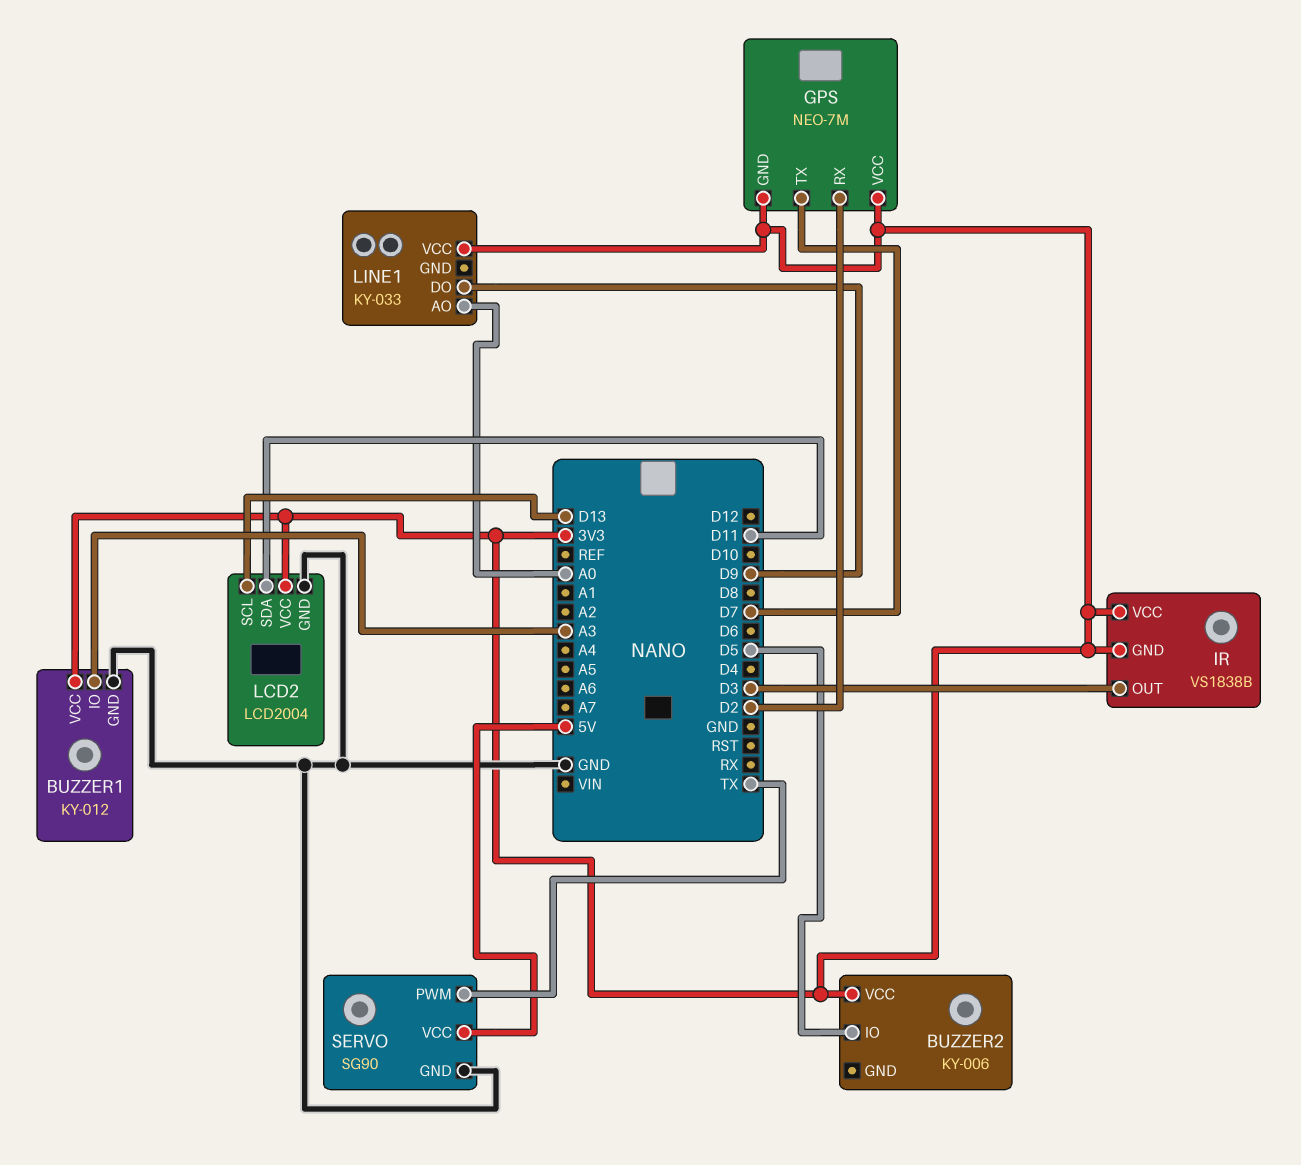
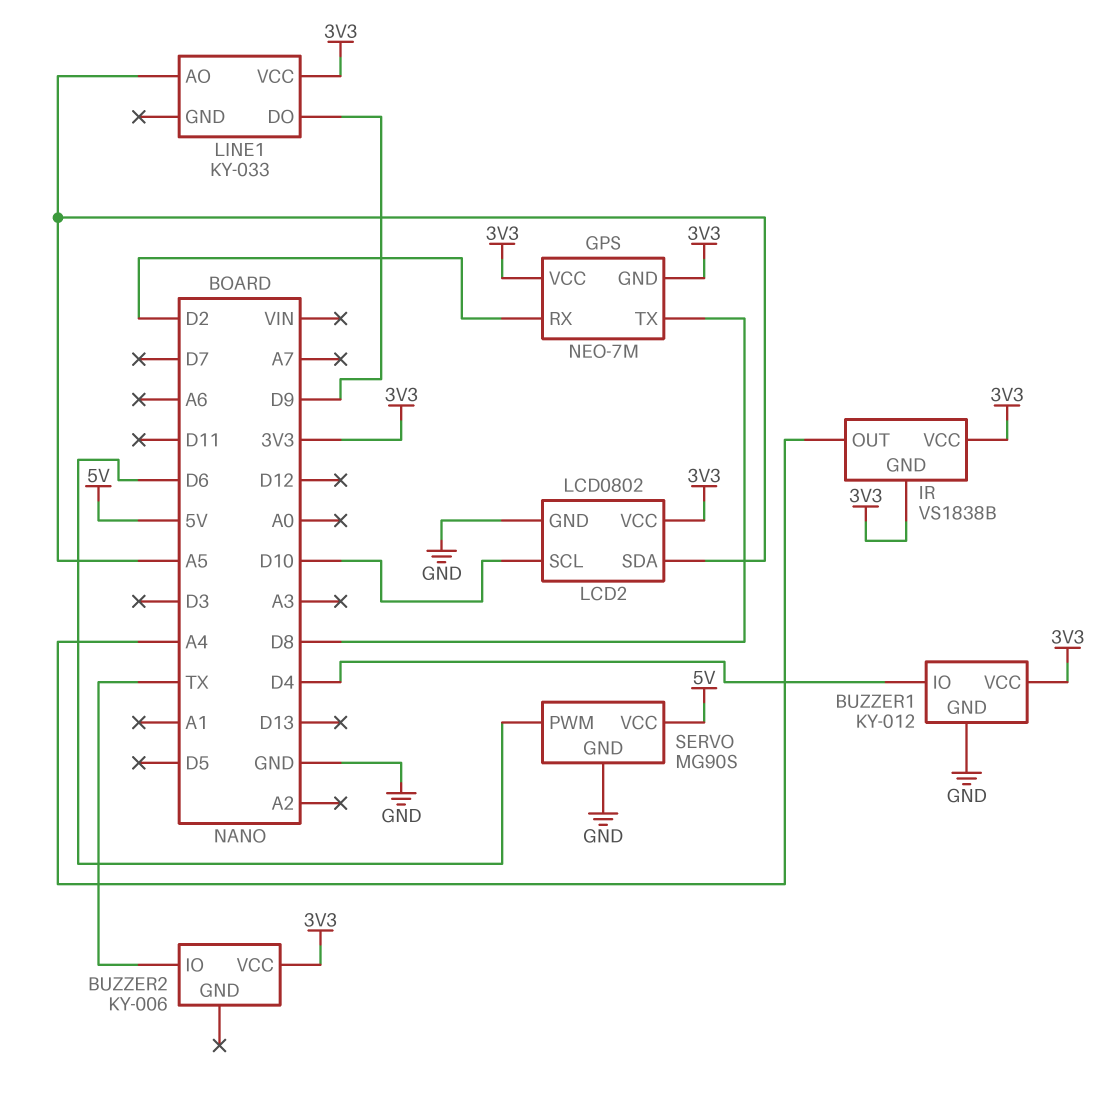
BUZZER1 pin IO: A3 -> D4
BUZZER2 pin IO: D5 -> TX
GPS pin TX: D7 -> D8
IR pin OUT: D3 -> A4
LCD2: LCD2004 -> LCD0802
LCD2 pin SCL: D13 -> D10
LCD2 pin SDA: D11 -> A5
LINE1 pin AO: A0 -> A5
SERVO: SG90 -> MG90S
SERVO pin PWM: TX -> D6

